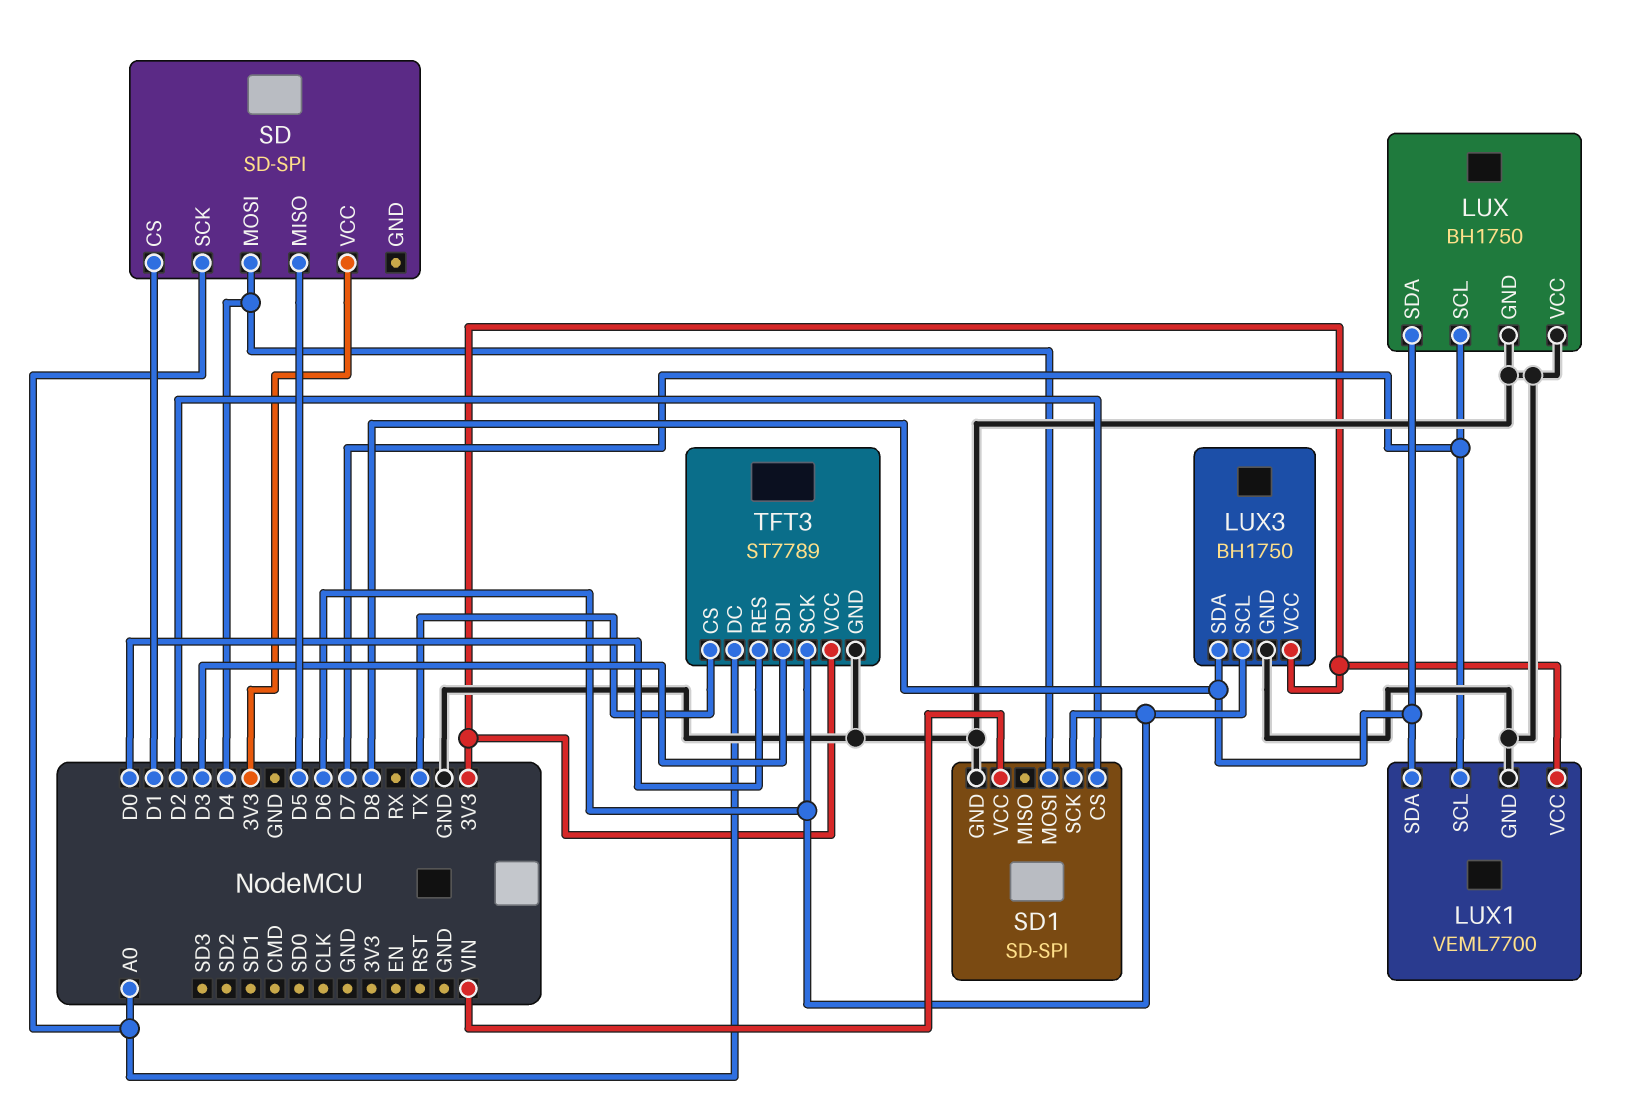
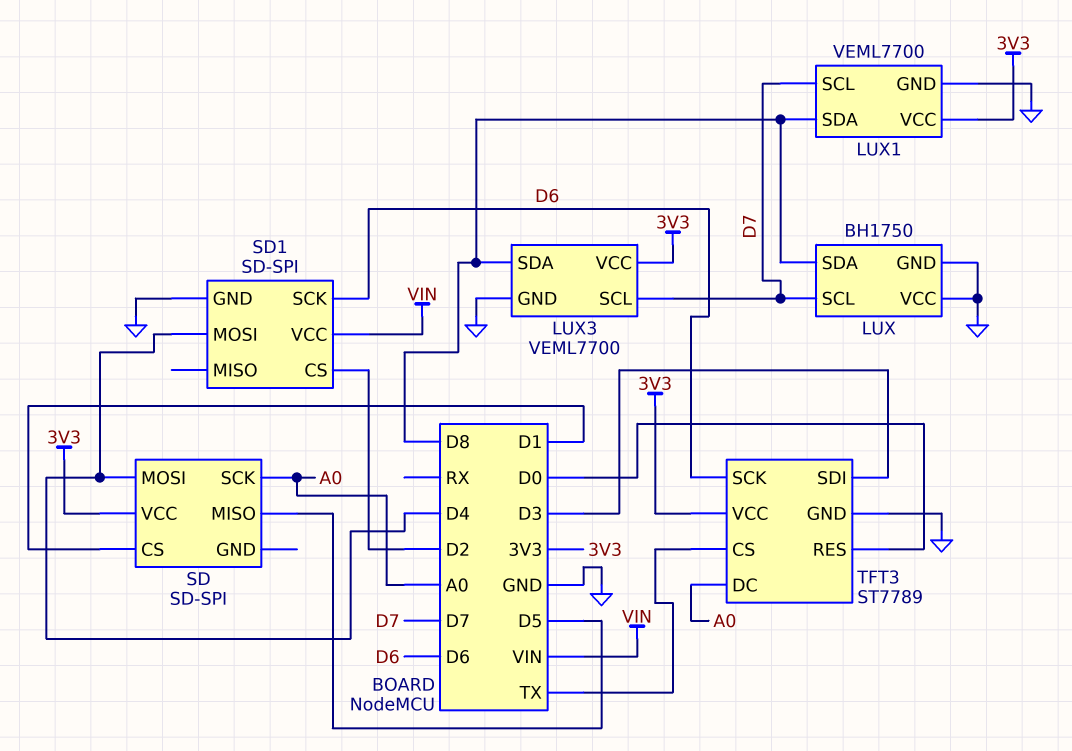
LUX3: BH1750 -> VEML7700
LUX3 pin SCL: D6 -> D7

